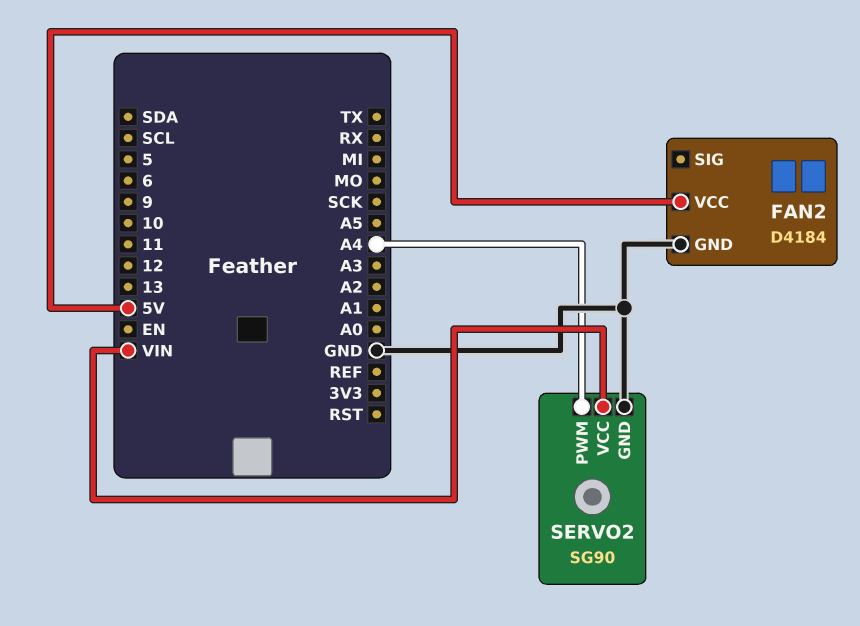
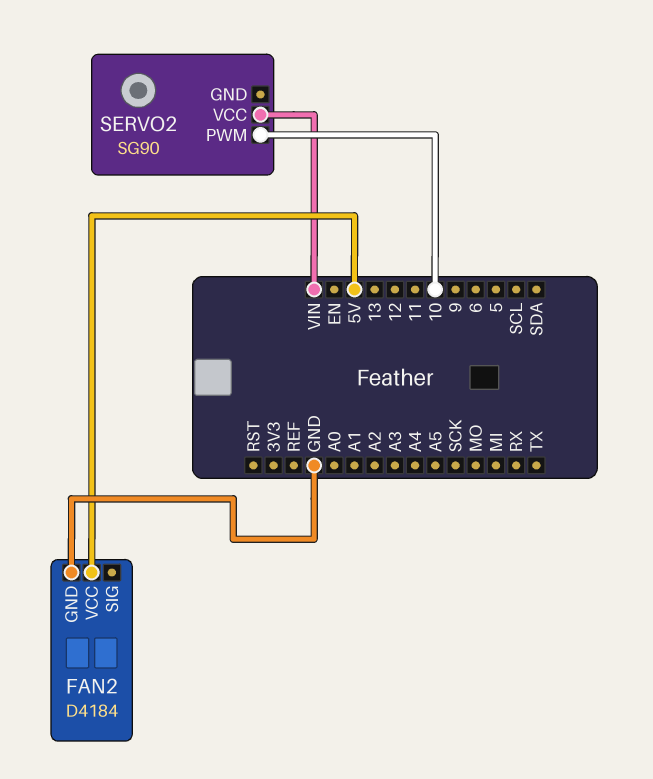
SERVO2 pin GND: GND -> none
SERVO2 pin PWM: A4 -> 10

